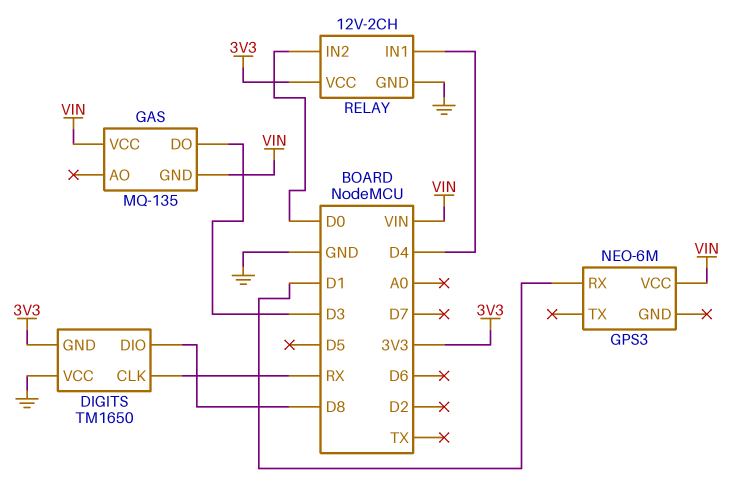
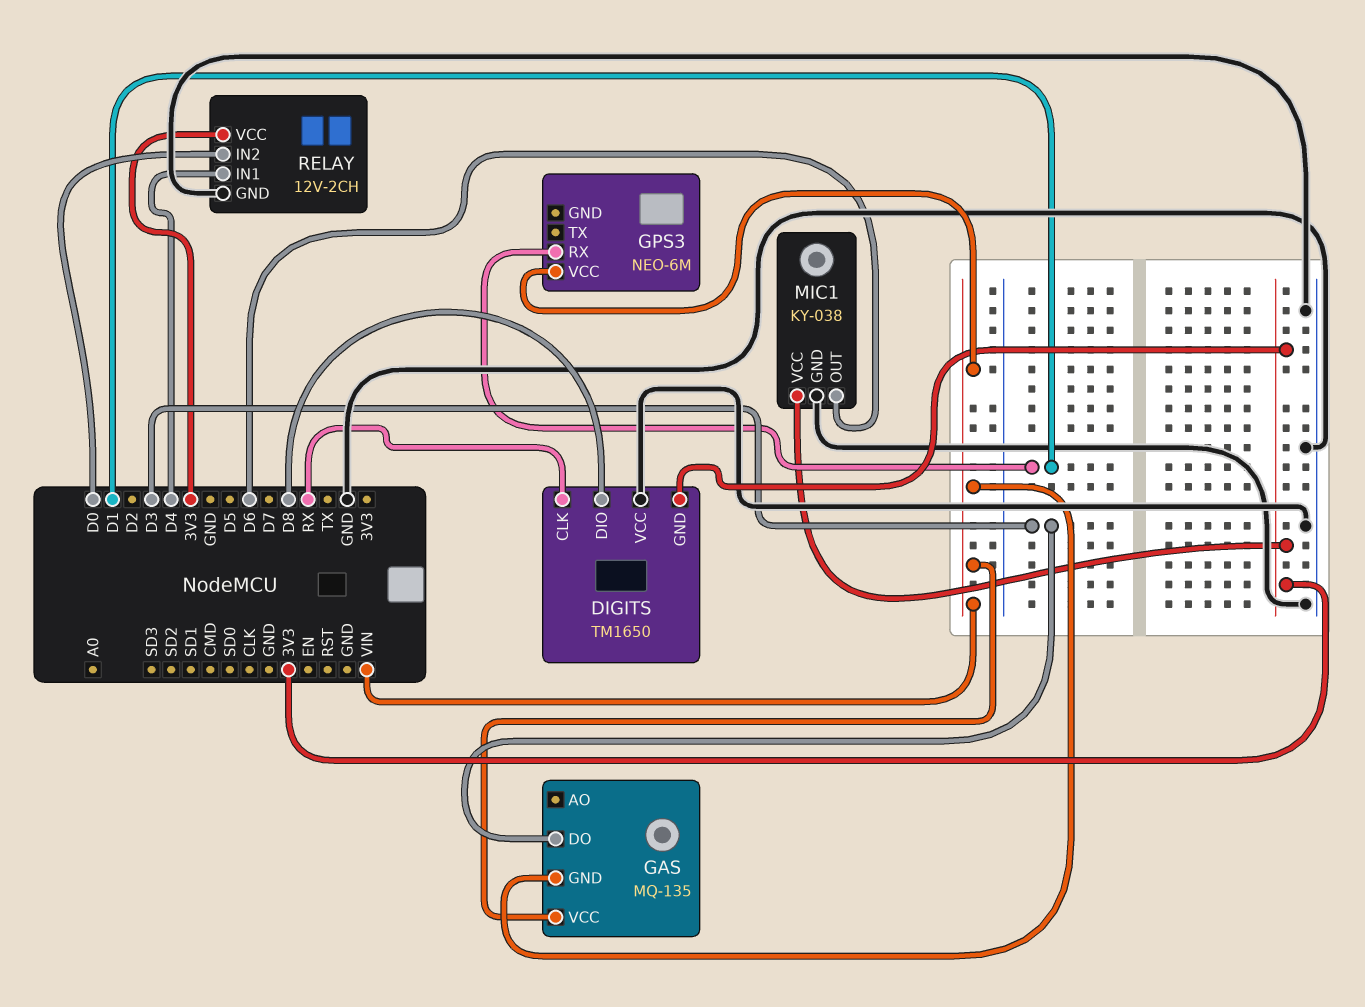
MIC1: none -> KY-038
MIC1 pin GND: none -> GND
MIC1 pin OUT: none -> D6
MIC1 pin VCC: none -> 3V3

